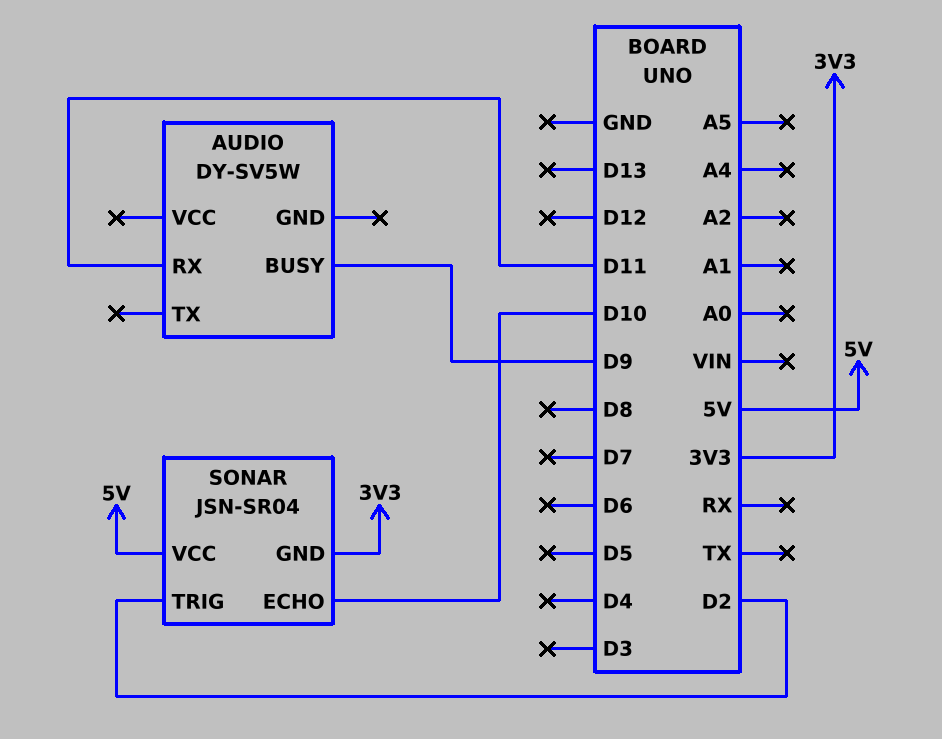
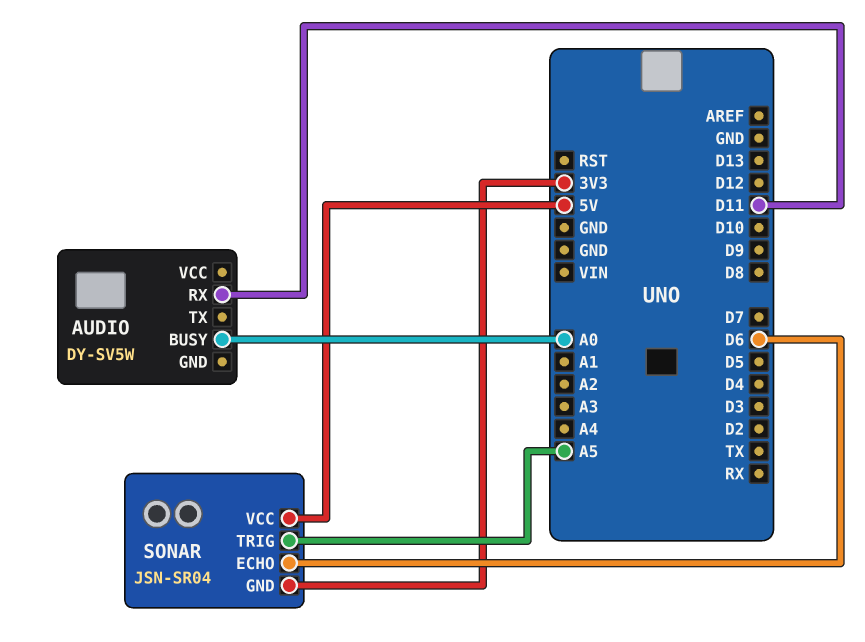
AUDIO pin BUSY: D9 -> A0
SONAR pin ECHO: D10 -> D6
SONAR pin TRIG: D2 -> A5

